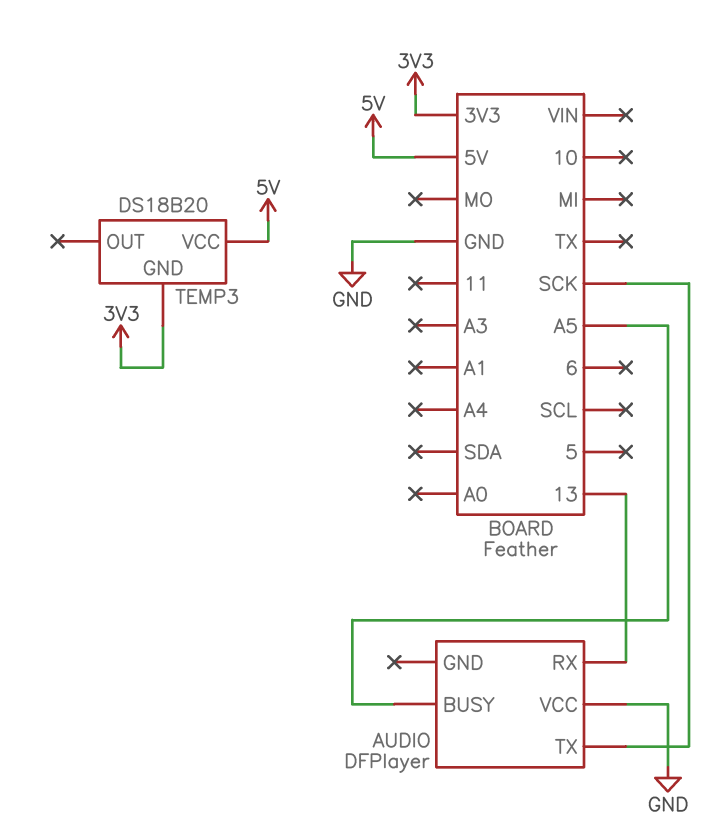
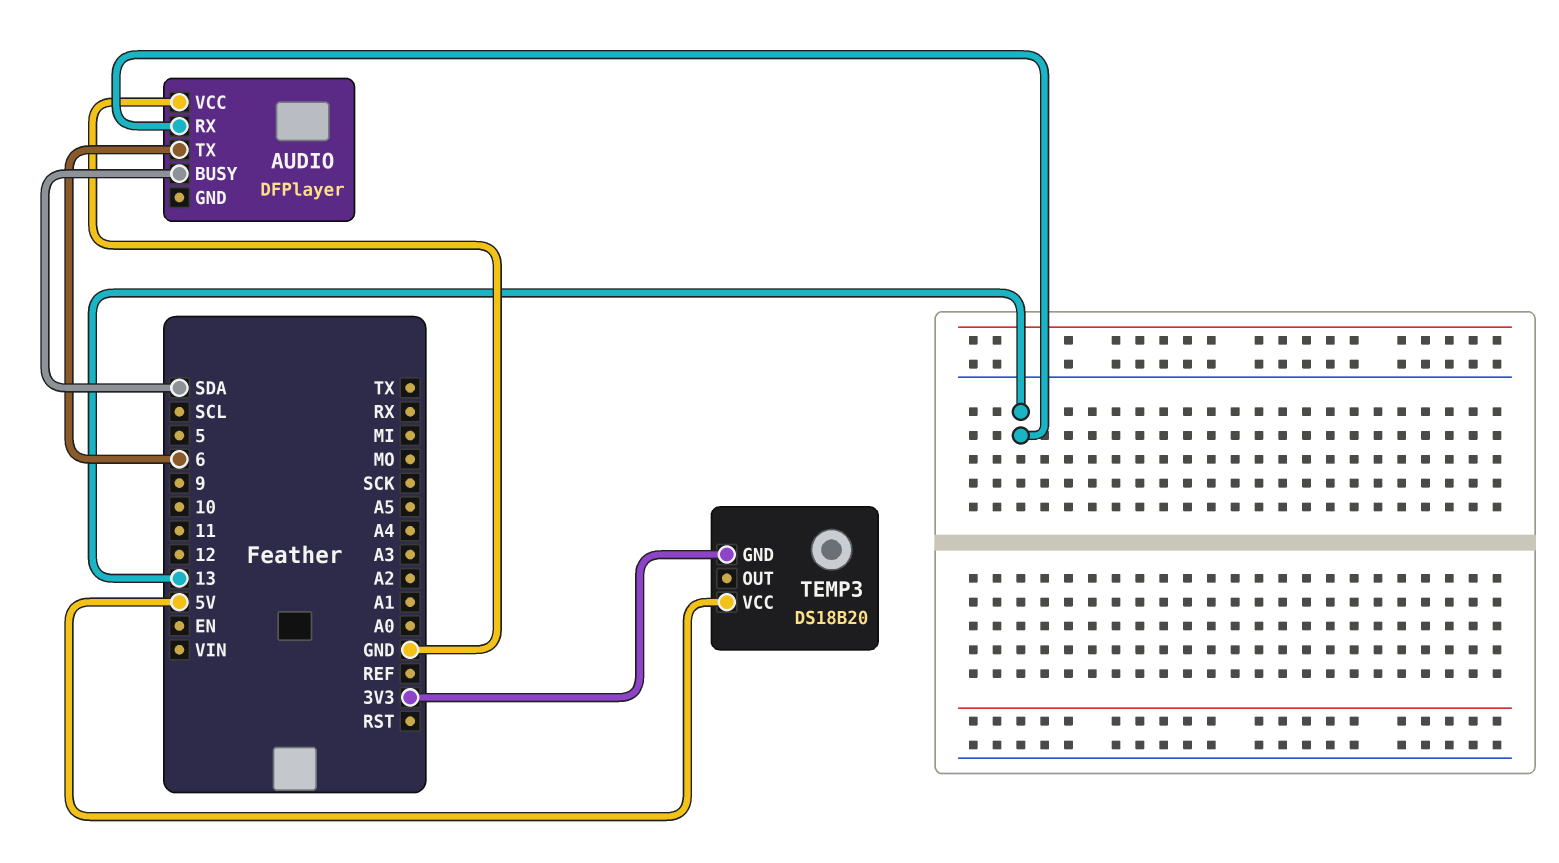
AUDIO pin BUSY: A5 -> SDA
AUDIO pin TX: SCK -> 6

